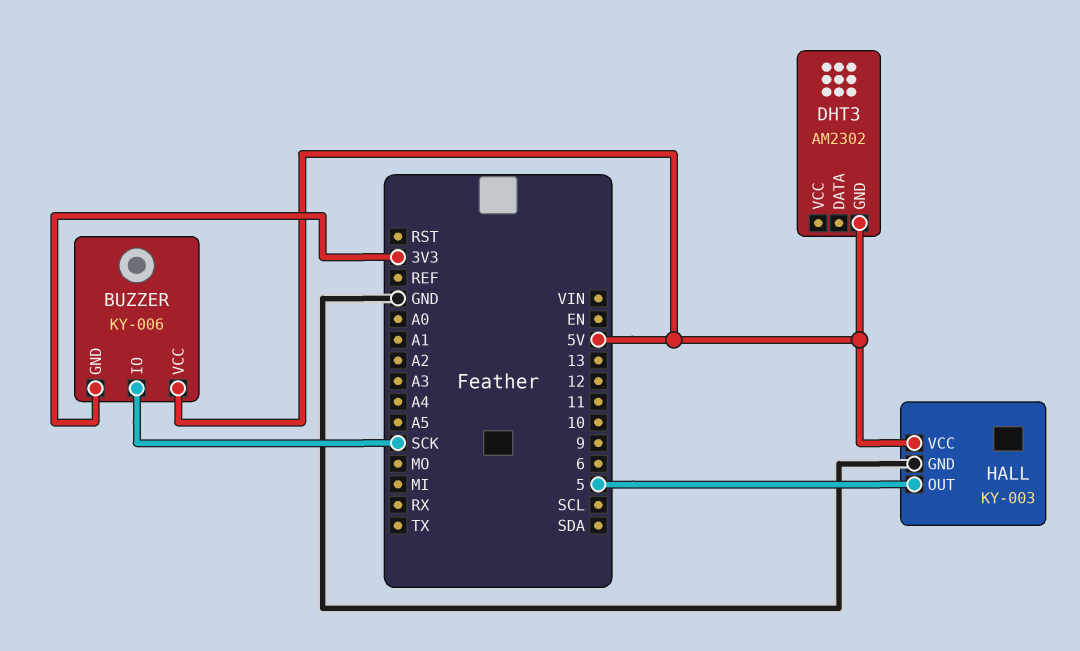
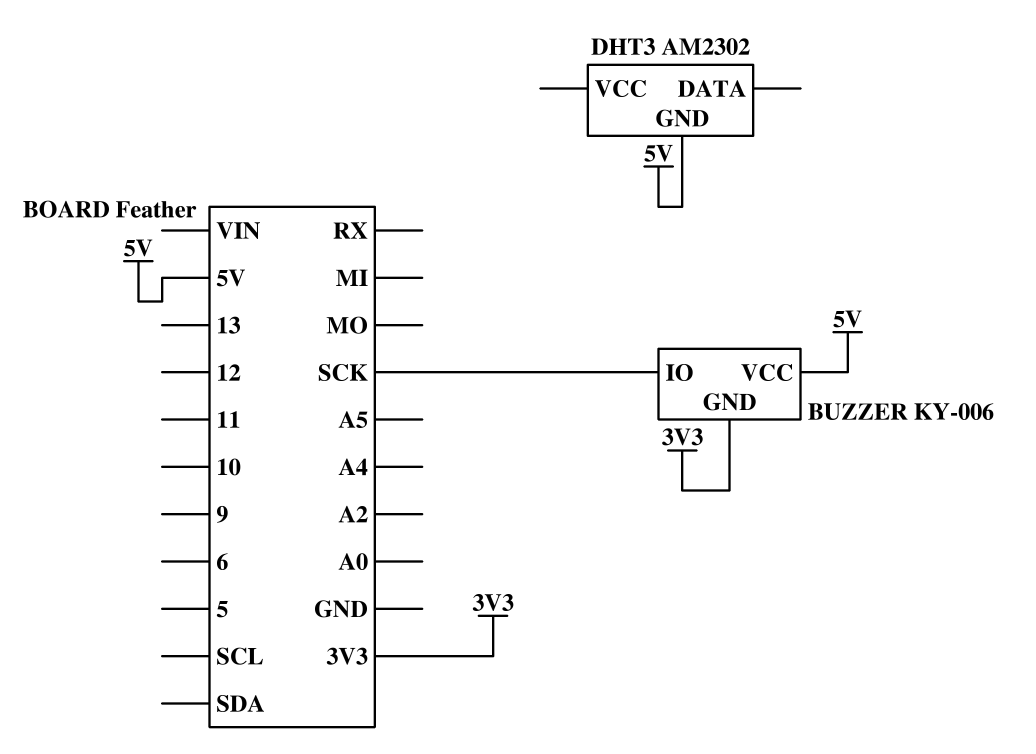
HALL: KY-003 -> none
HALL pin GND: GND -> none
HALL pin OUT: 5 -> none
HALL pin VCC: 5V -> none

